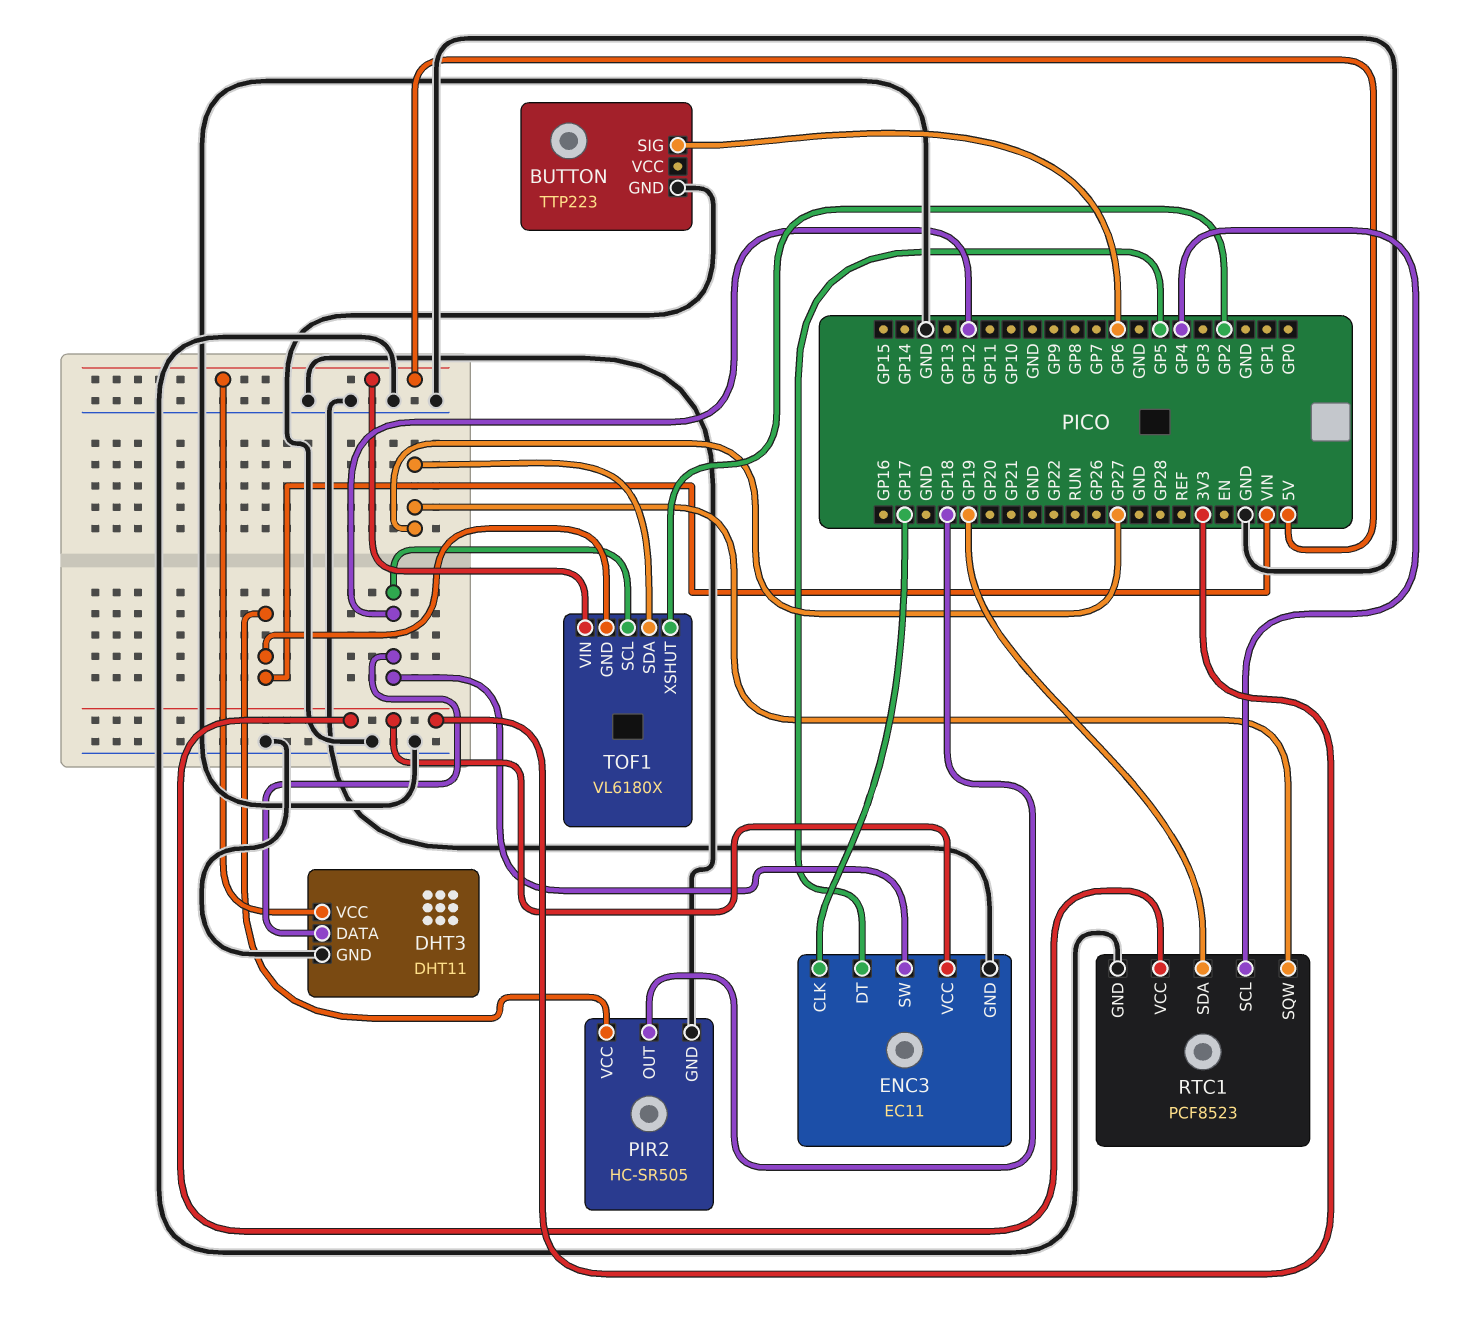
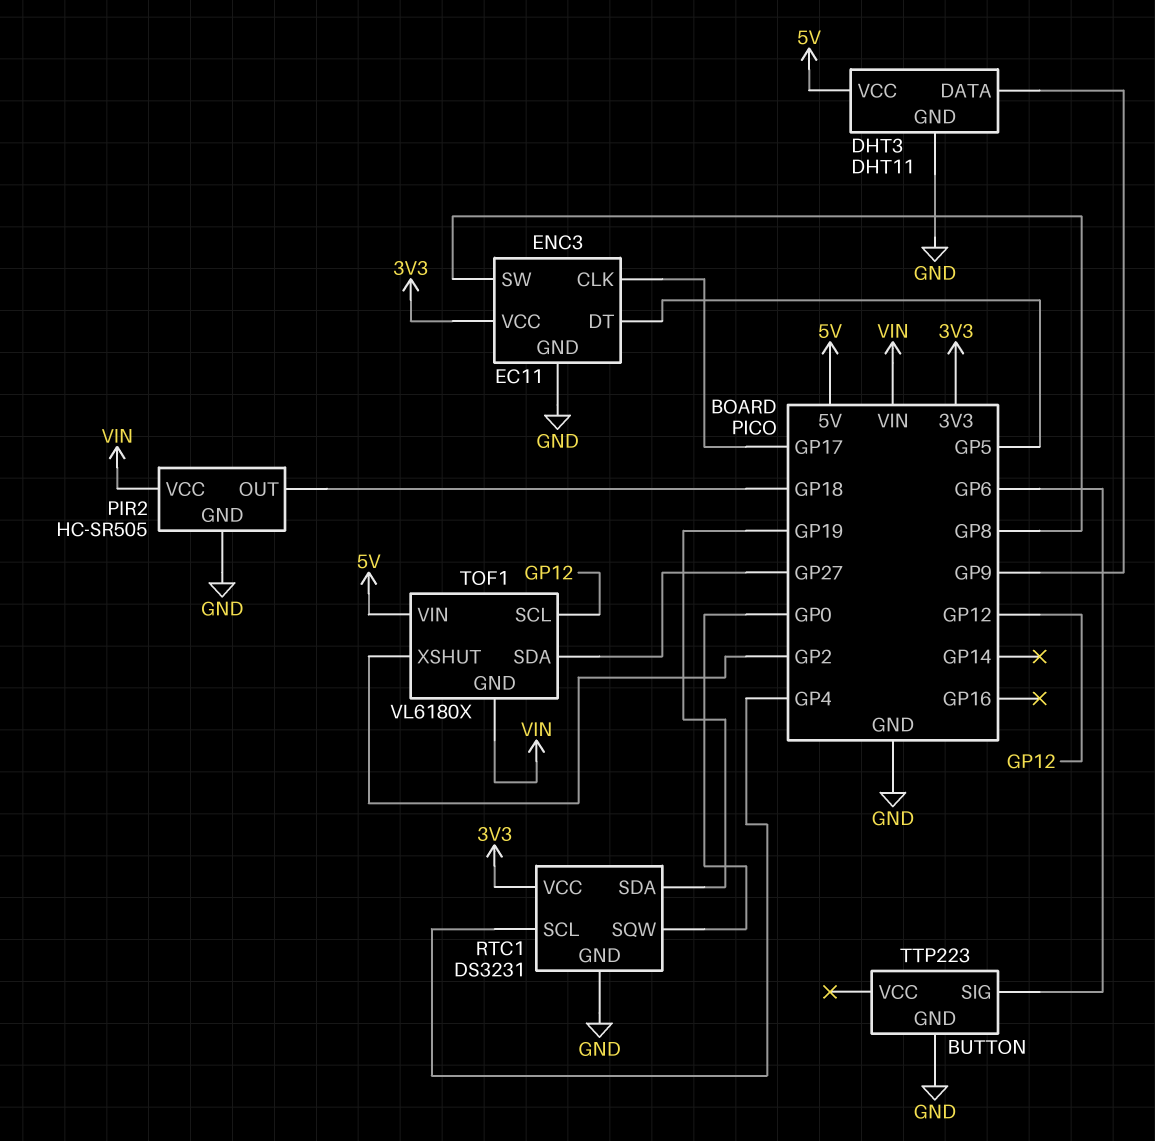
DHT3 pin DATA: GP12 -> GP9
ENC3 pin SW: GP12 -> GP8
RTC1: PCF8523 -> DS3231
RTC1 pin SQW: GP27 -> GP0

